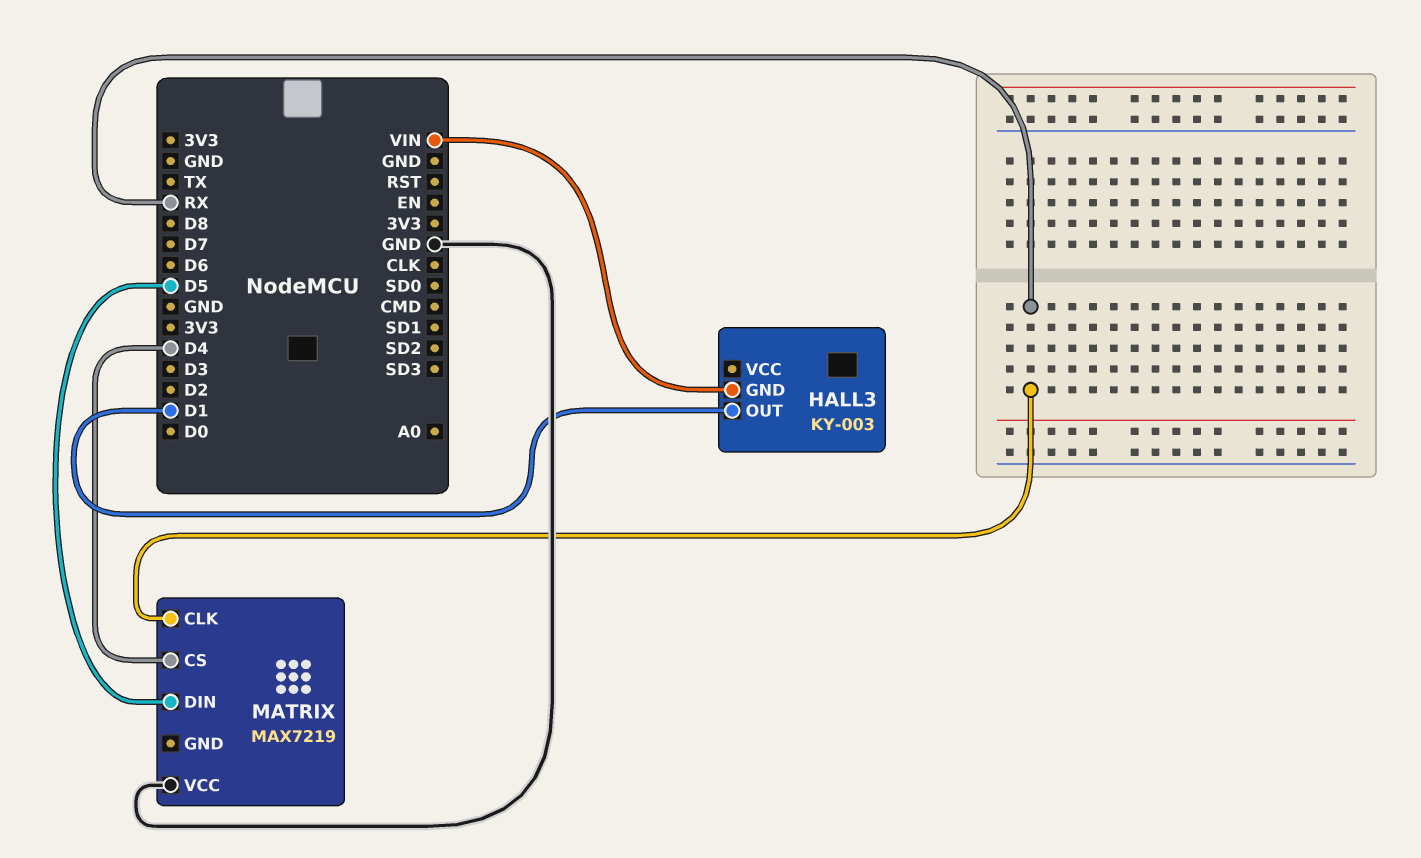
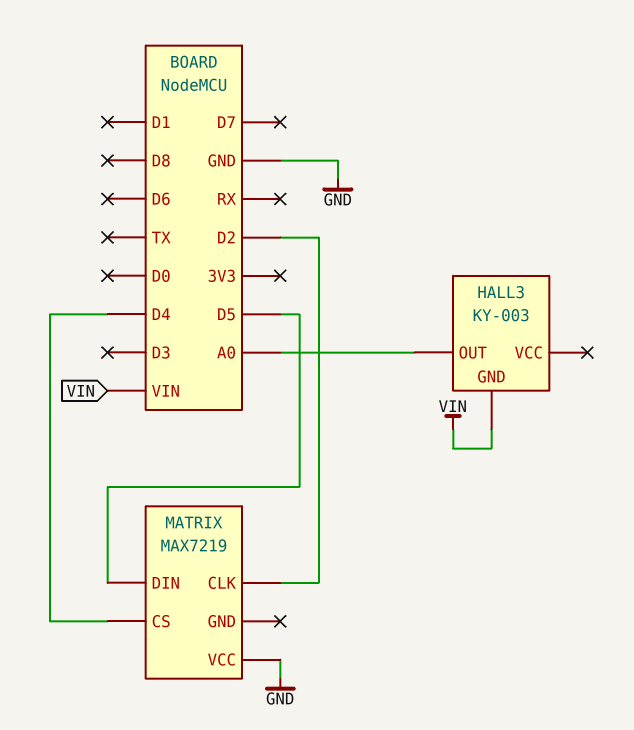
HALL3 pin OUT: D1 -> A0
MATRIX pin CLK: RX -> D2

